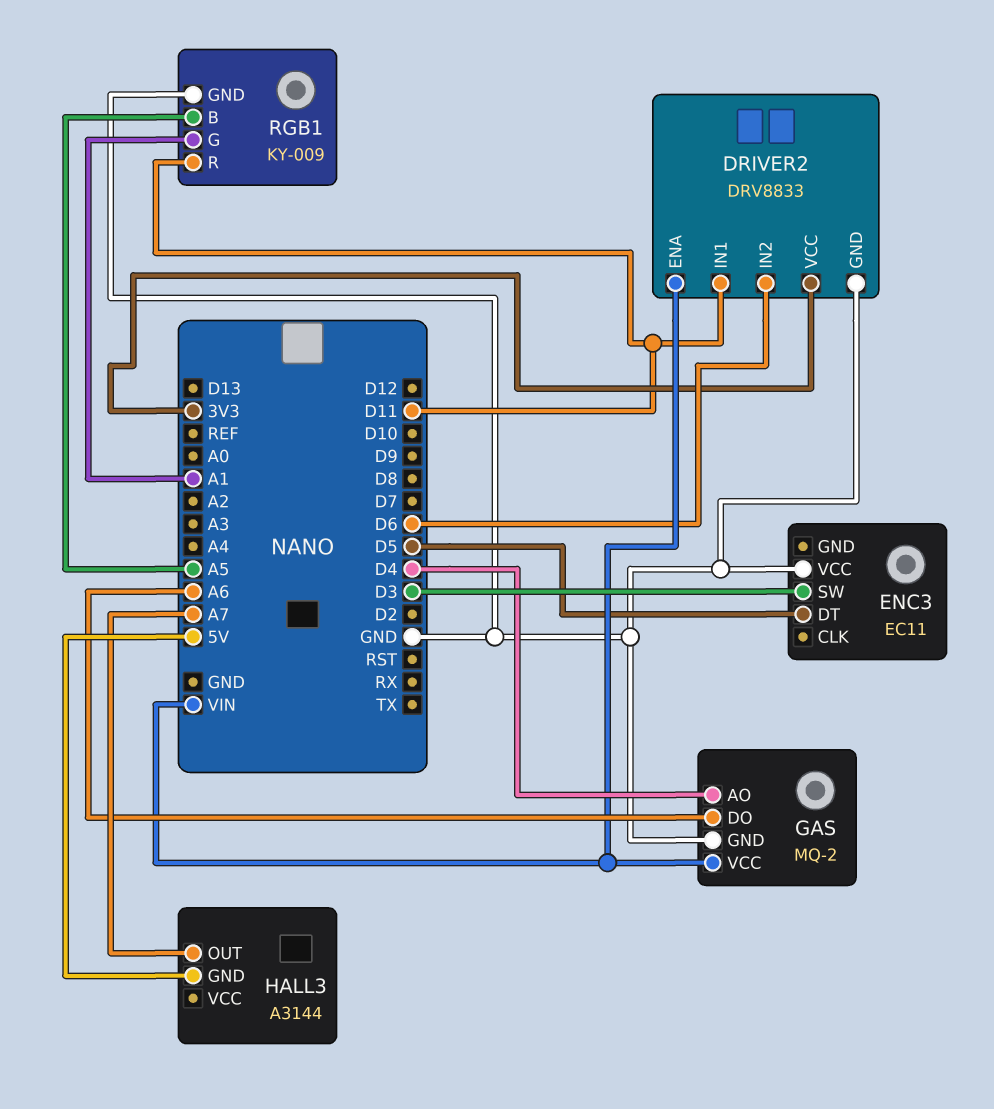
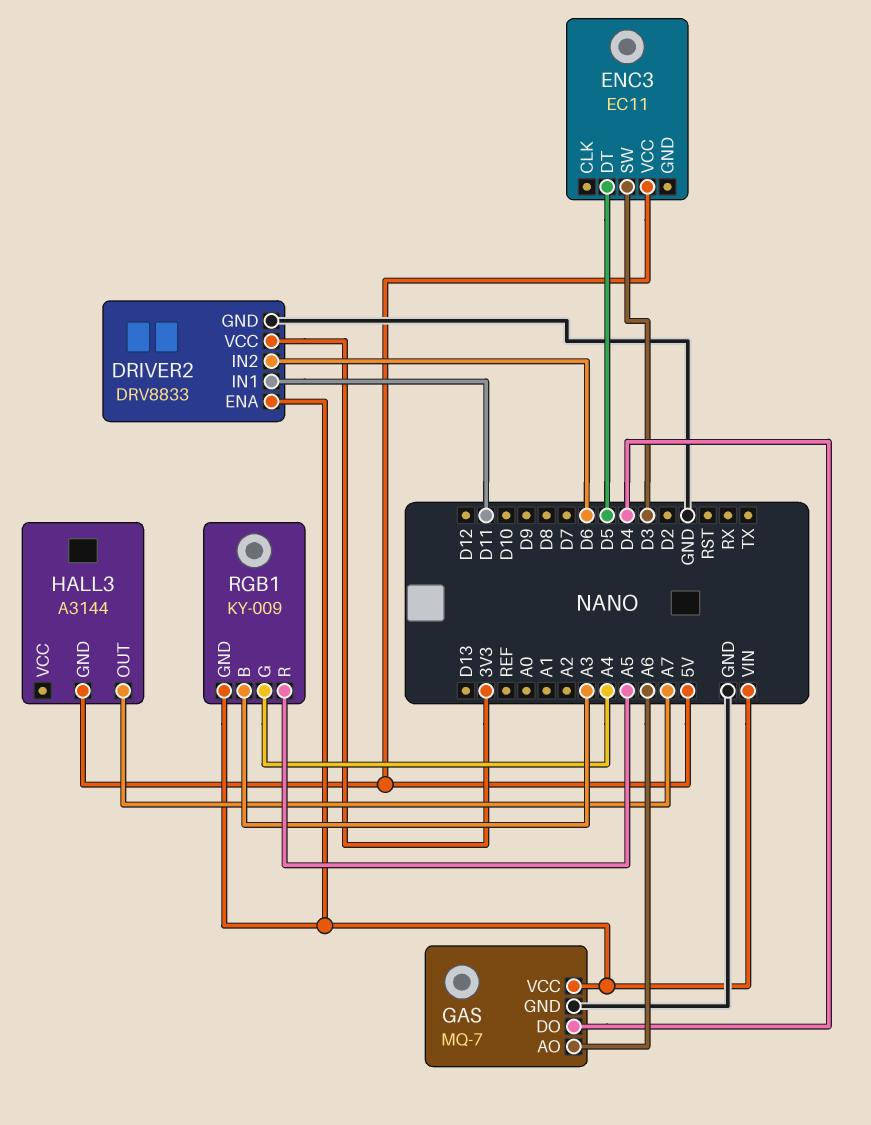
ENC3 pin VCC: GND -> 5V
GAS: MQ-2 -> MQ-7
GAS pin AO: D4 -> A6
GAS pin DO: A6 -> D4
RGB1 pin B: A5 -> A3
RGB1 pin G: A1 -> A4
RGB1 pin GND: GND -> VIN
RGB1 pin R: D11 -> A5

